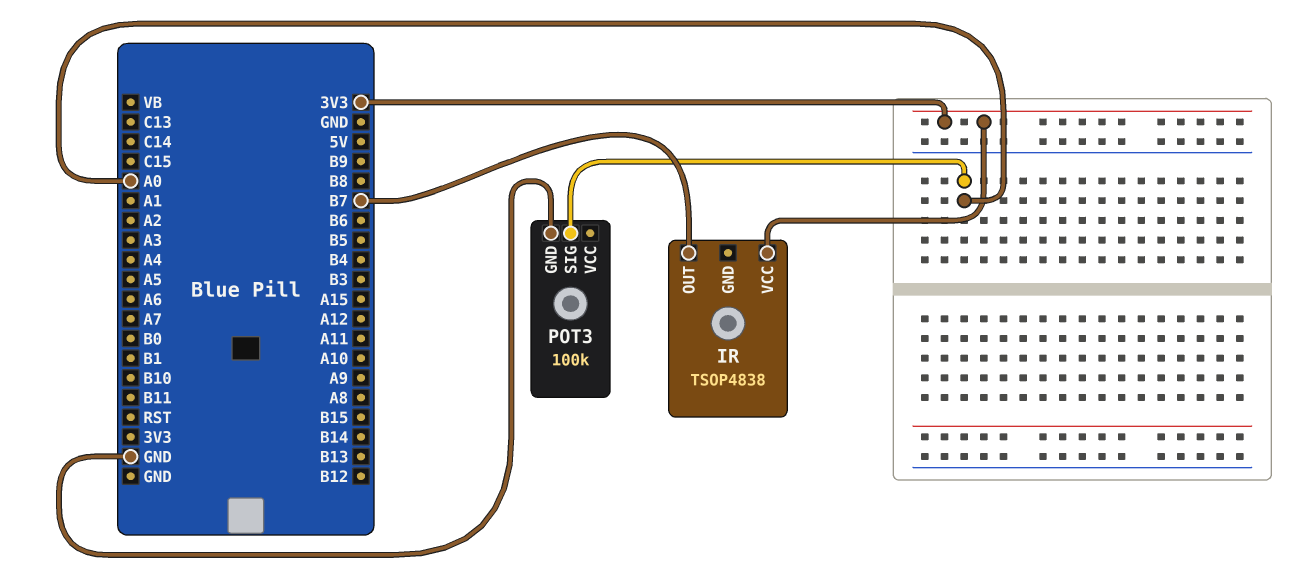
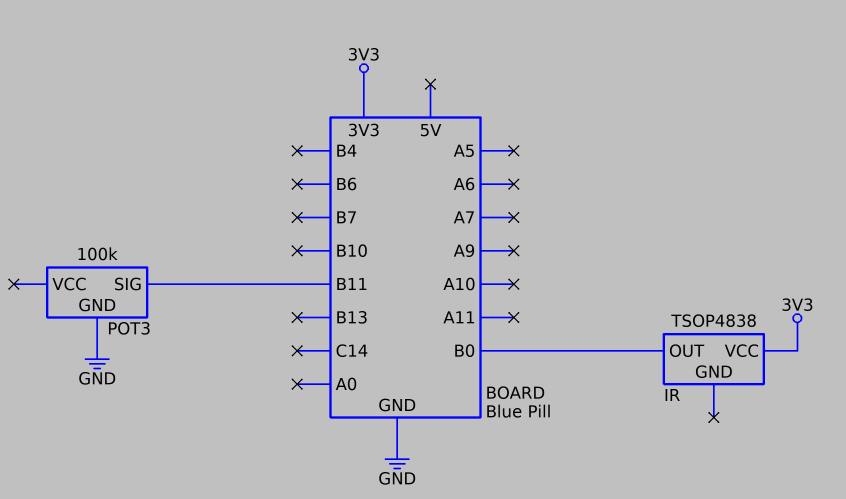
IR pin OUT: B7 -> B0
POT3 pin SIG: A0 -> B11

